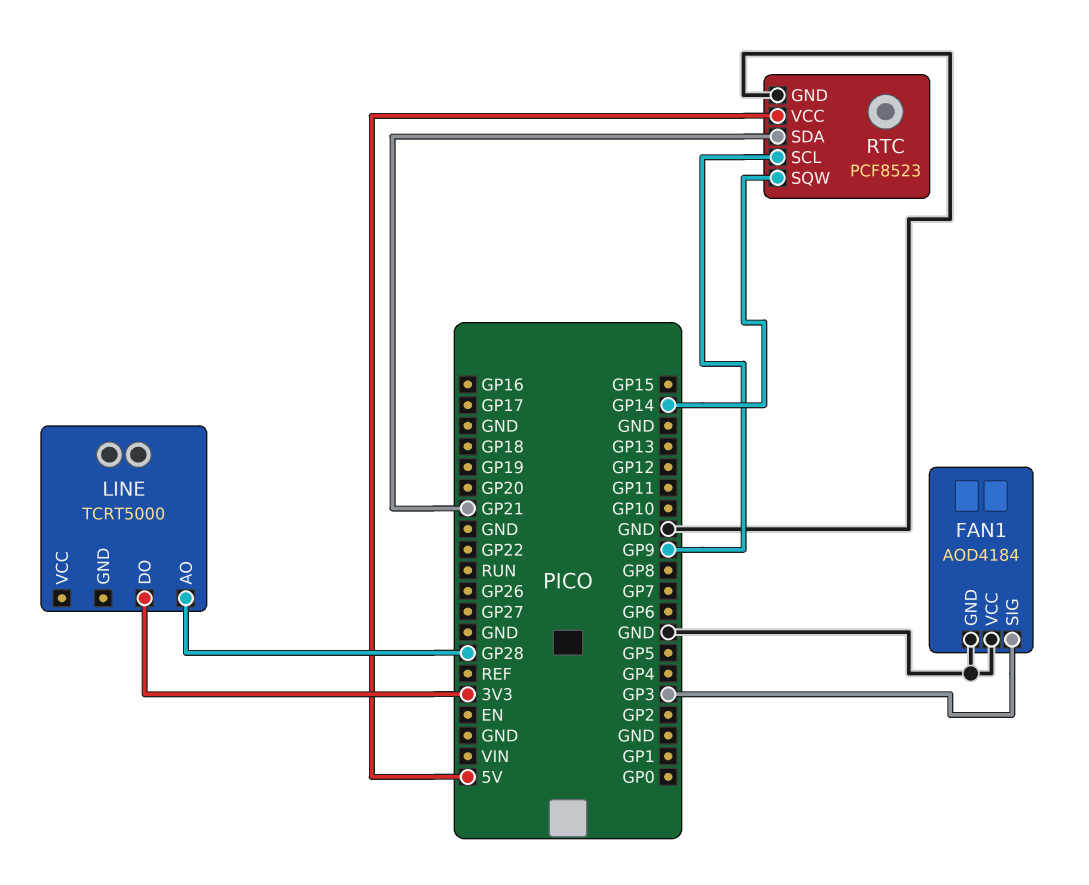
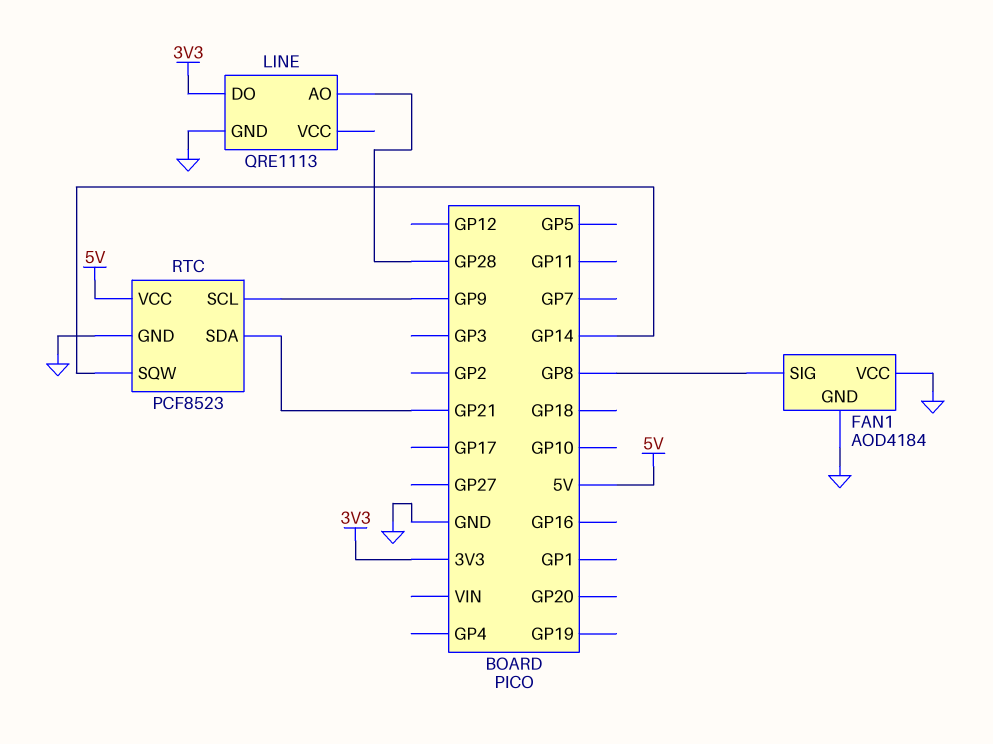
FAN1 pin SIG: GP3 -> GP8
LINE: TCRT5000 -> QRE1113
LINE pin GND: none -> GND

